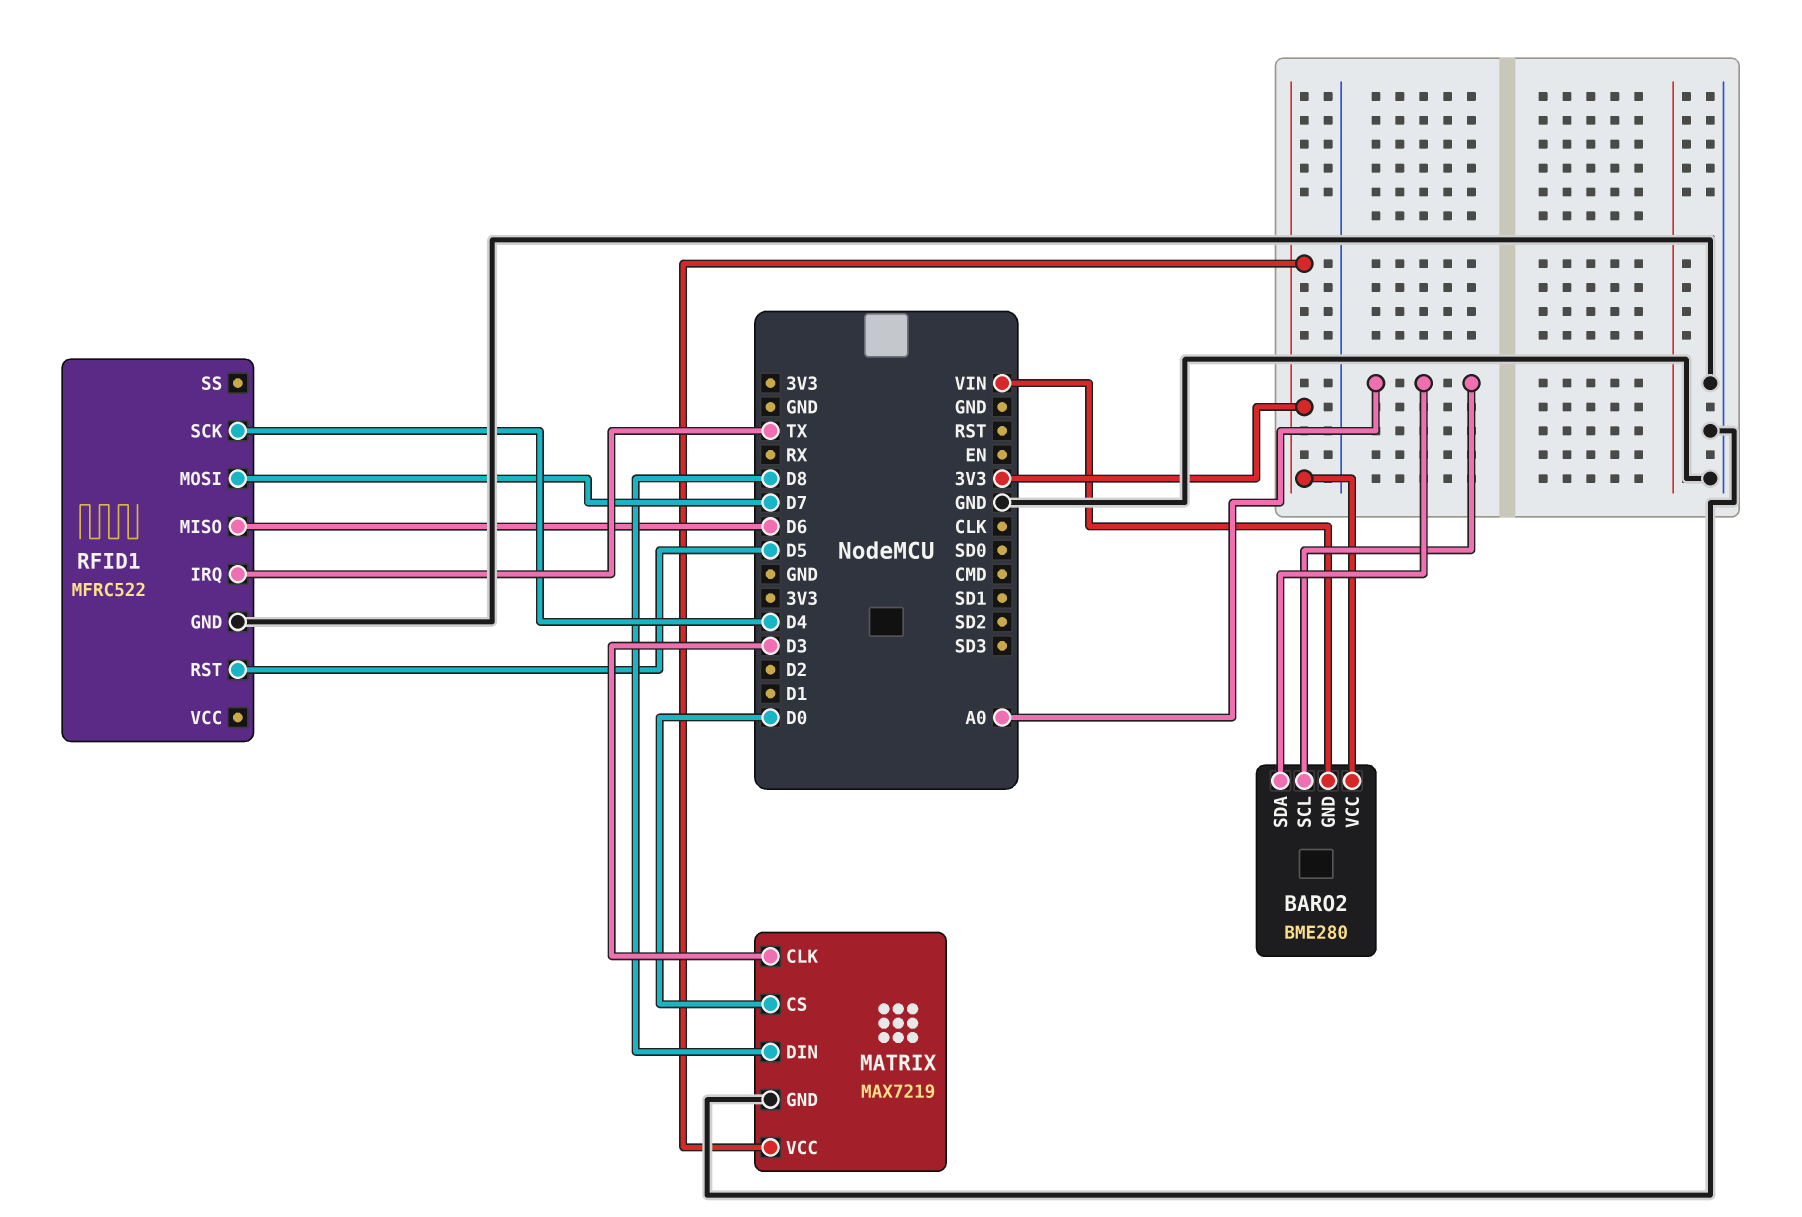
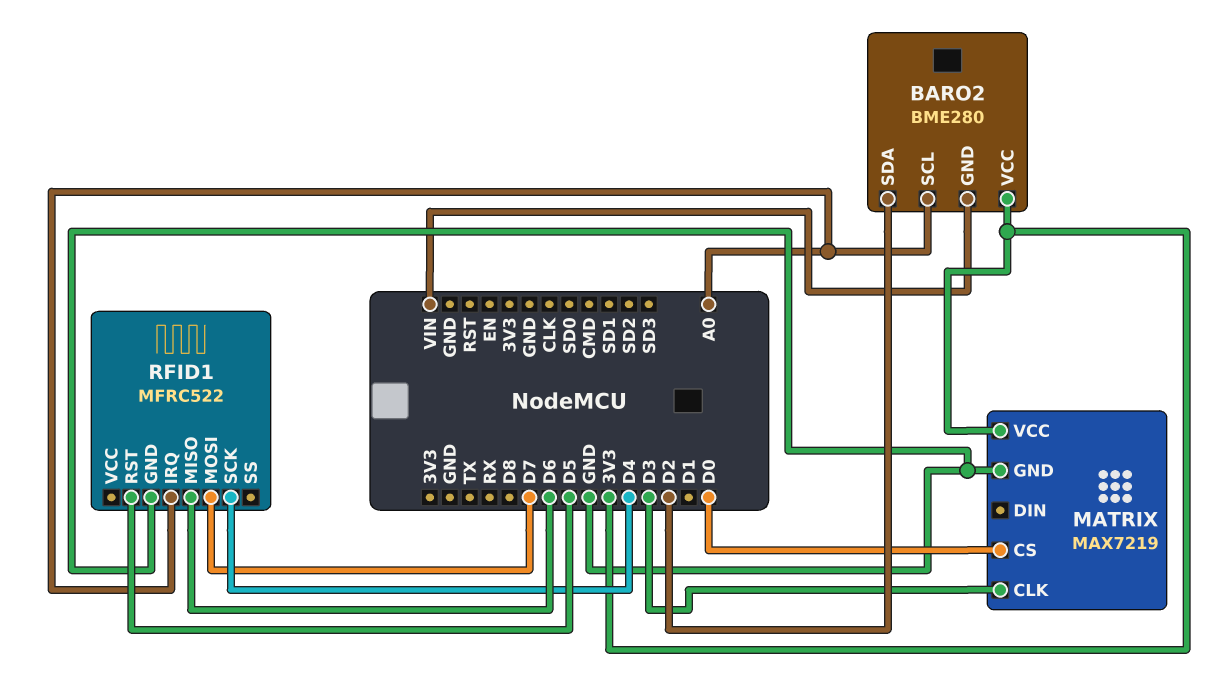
BARO2 pin SDA: A0 -> D2
MATRIX pin DIN: D8 -> none
RFID1 pin IRQ: TX -> A0

